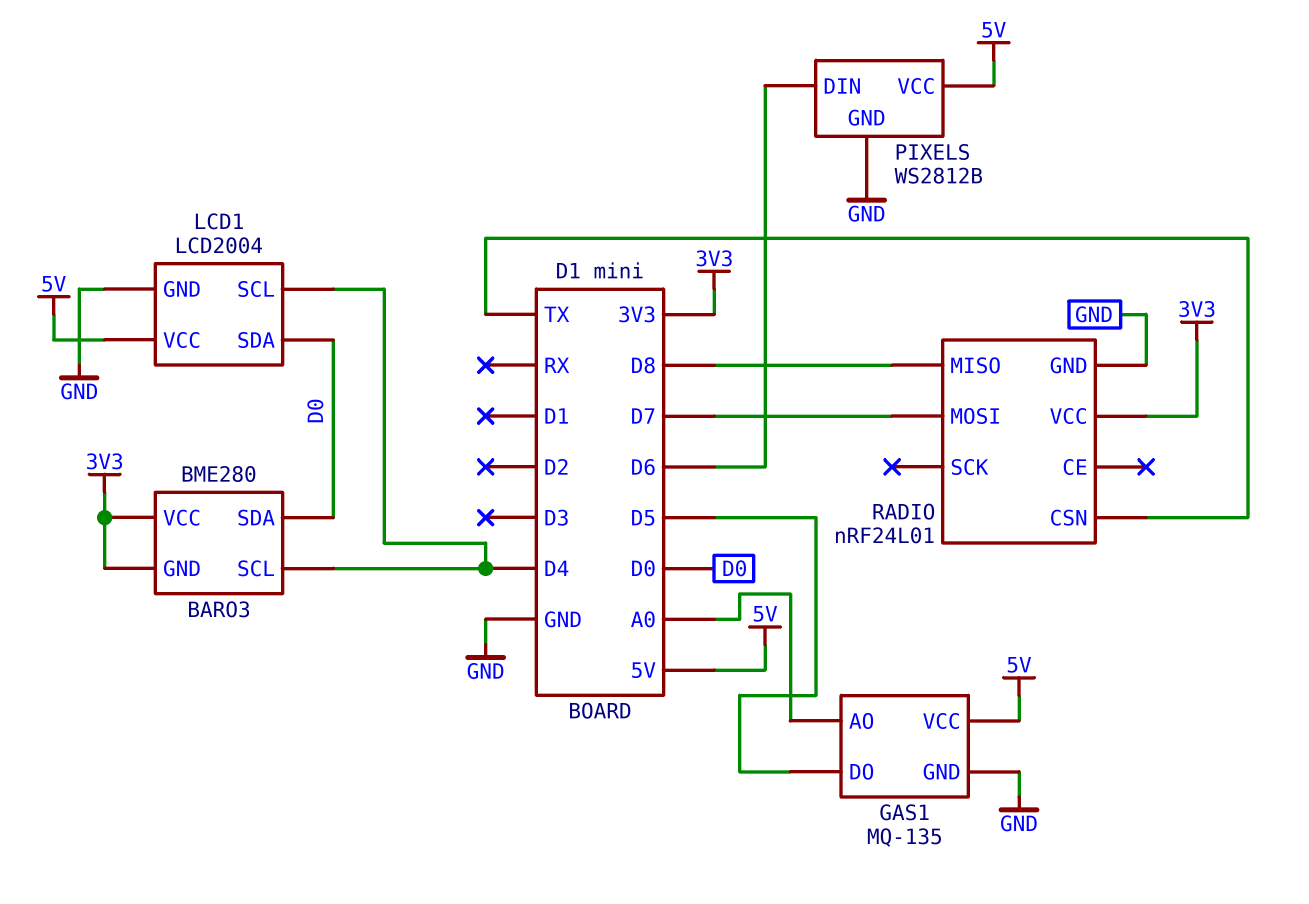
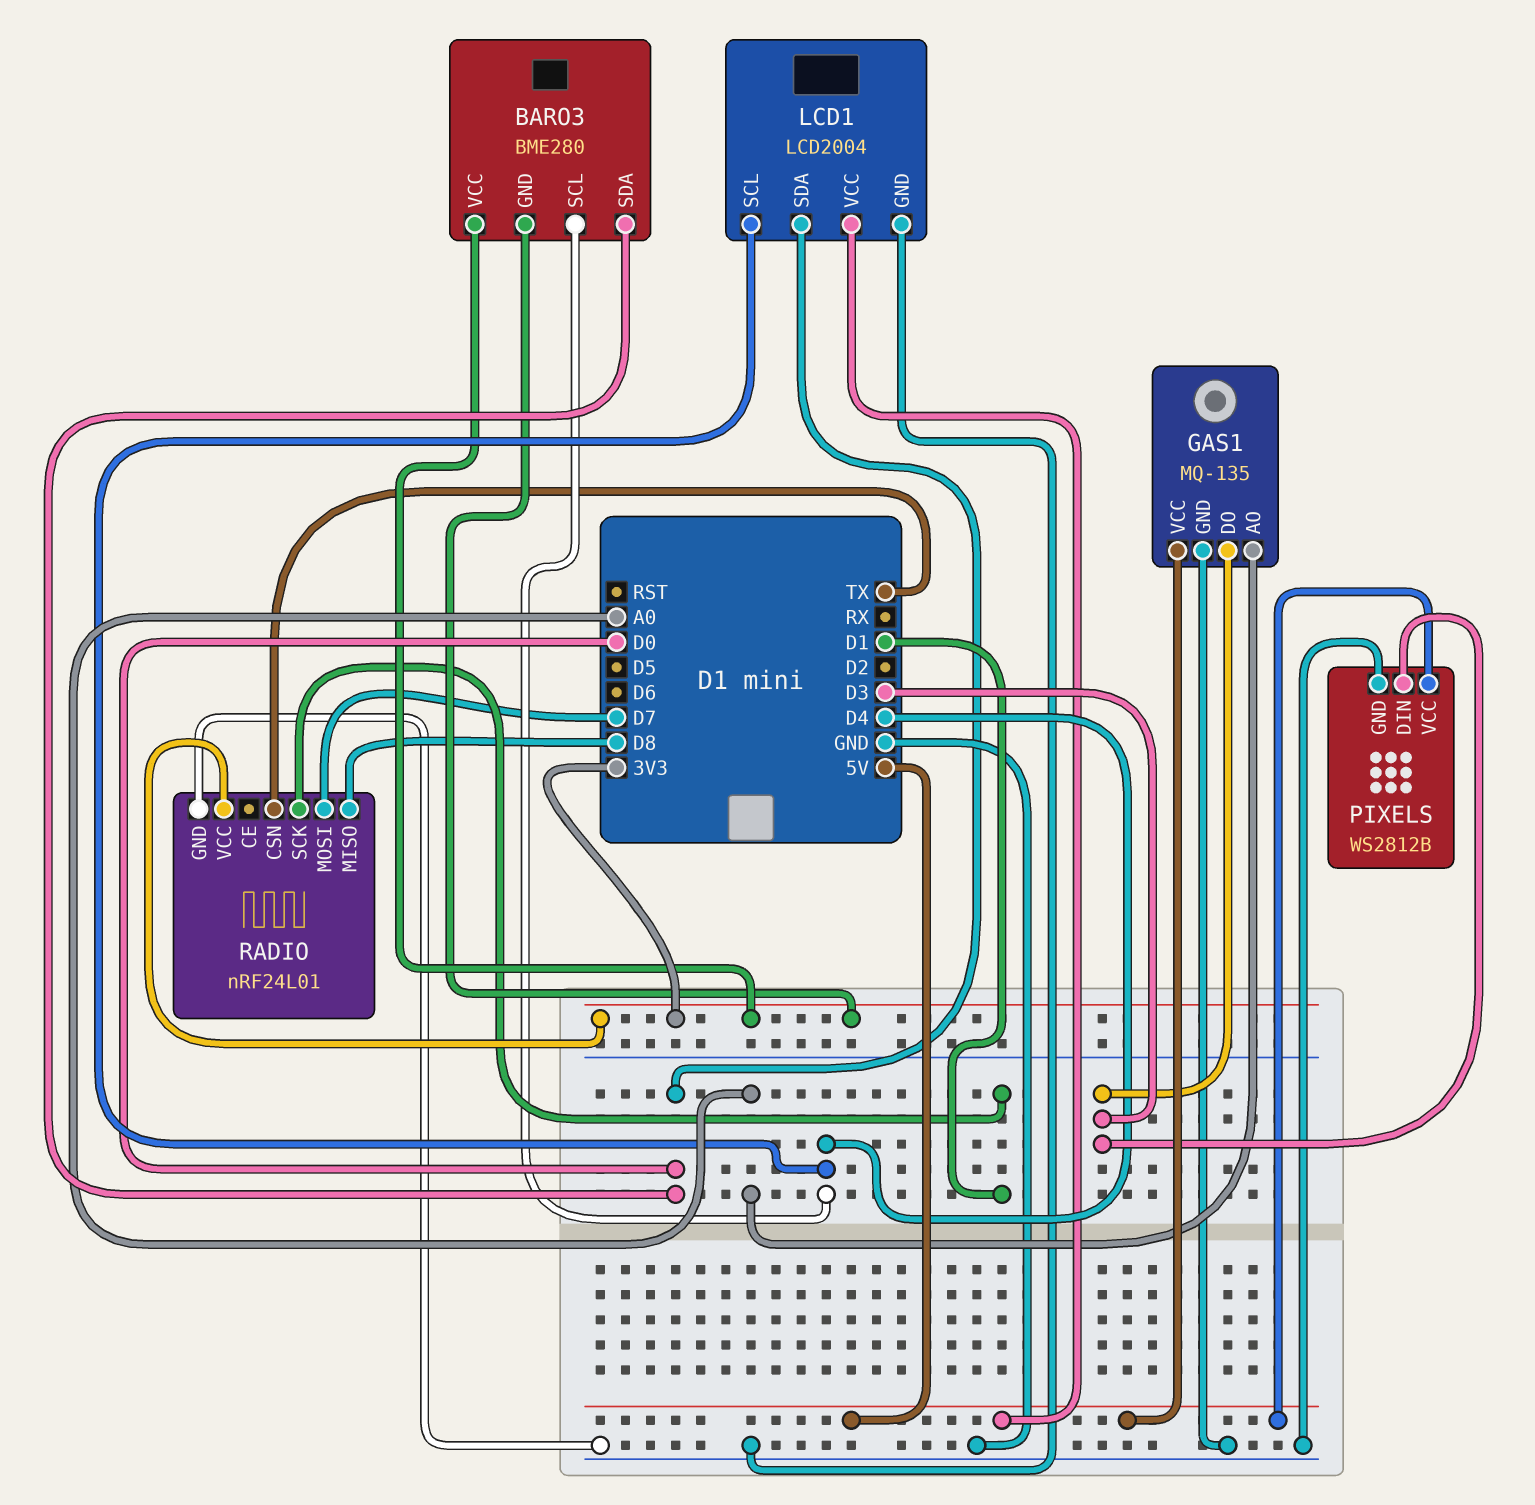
GAS1 pin DO: D5 -> D3
PIXELS pin DIN: D6 -> D3
RADIO pin SCK: none -> D1

